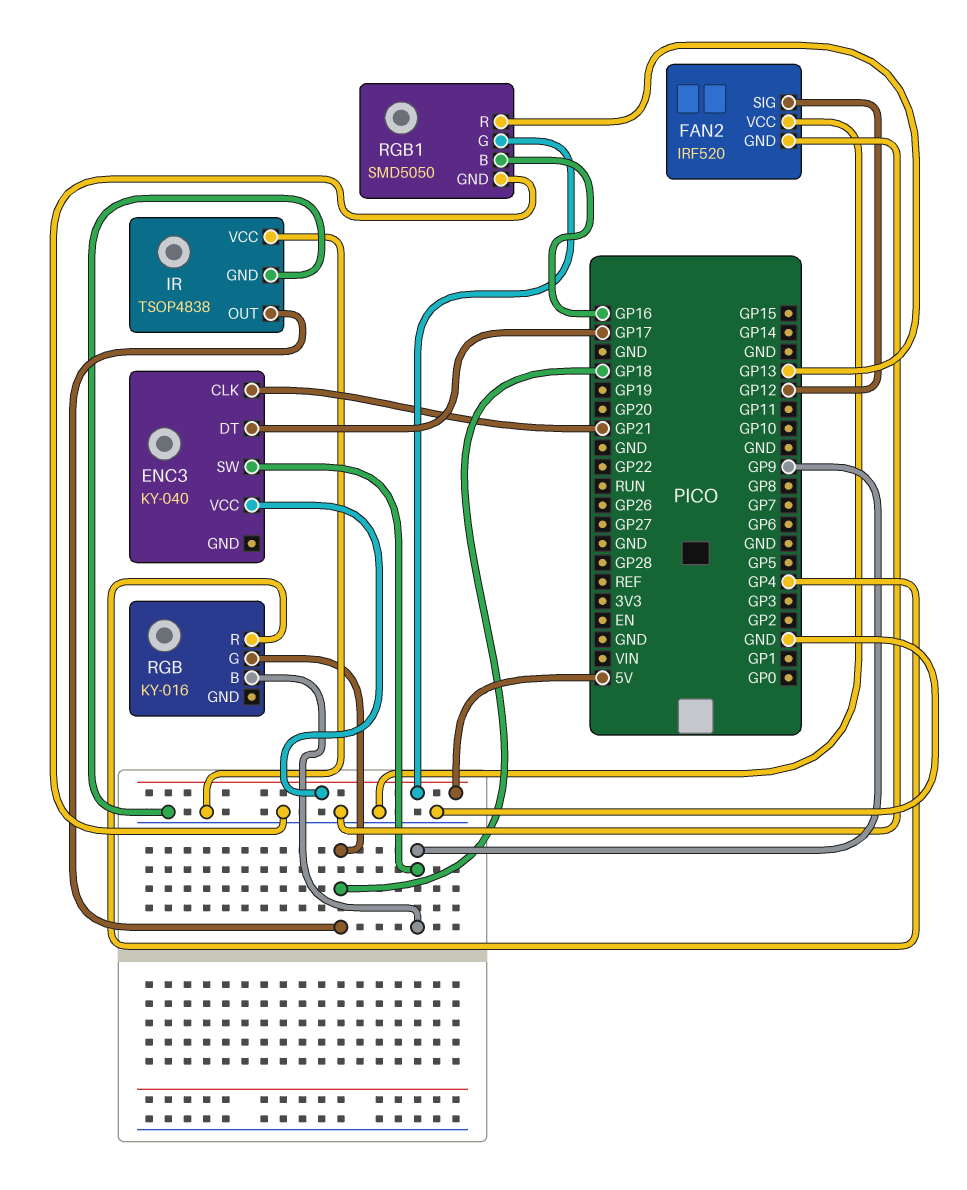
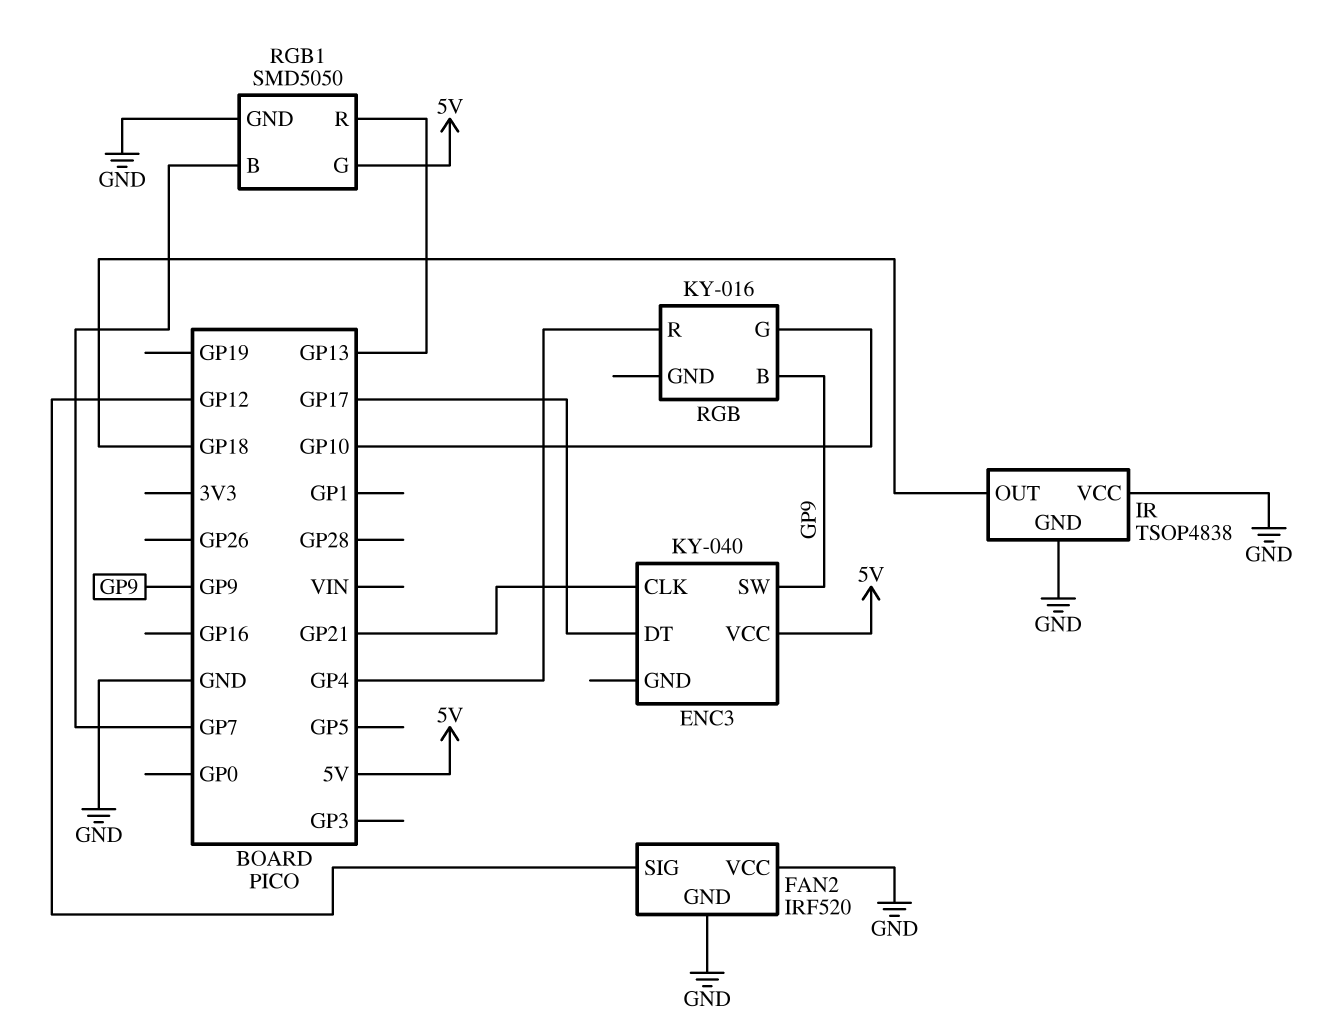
RGB pin G: GP18 -> GP10
RGB1 pin B: GP16 -> GP7

